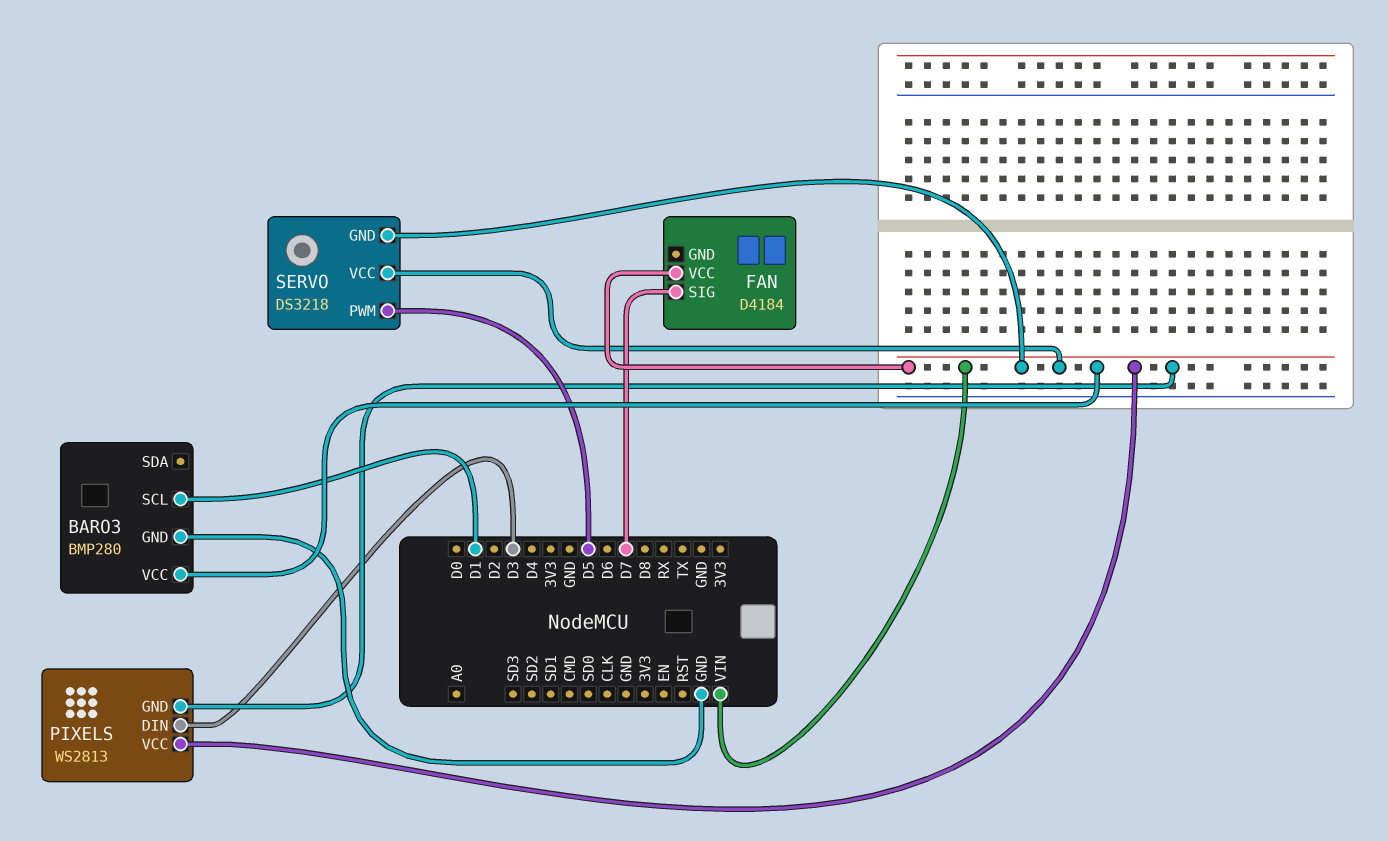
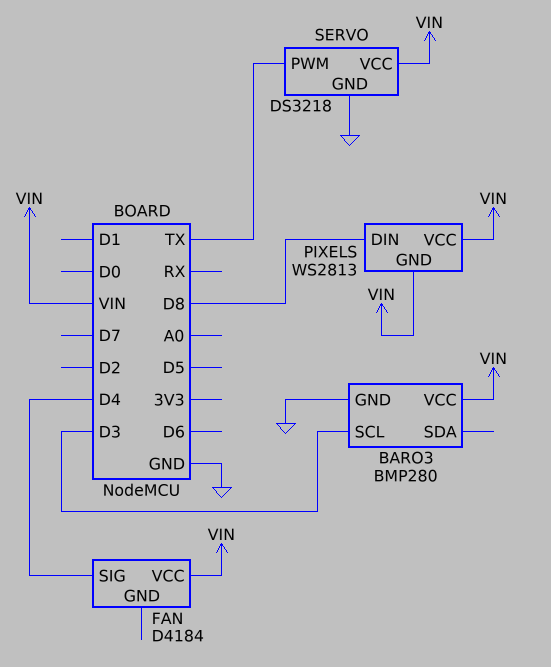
BARO3 pin SCL: D1 -> D3
FAN pin SIG: D7 -> D4
PIXELS pin DIN: D3 -> D8
SERVO pin GND: VIN -> GND
SERVO pin PWM: D5 -> TX

